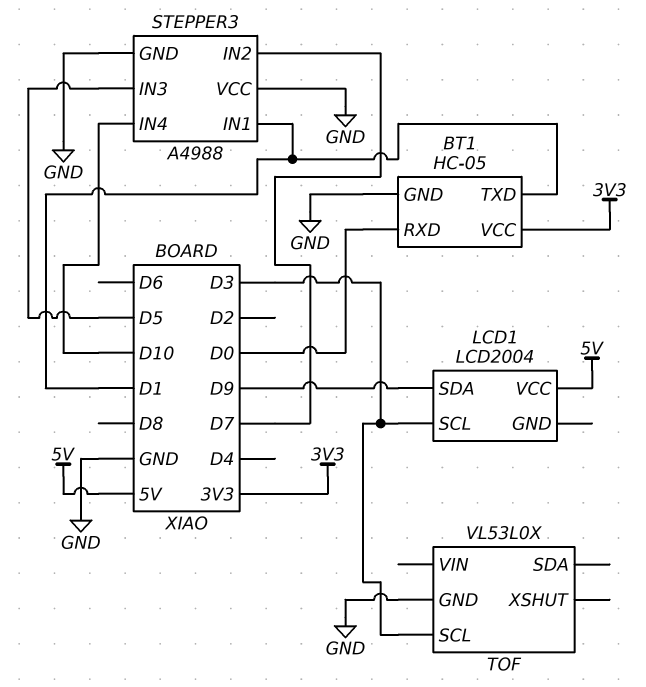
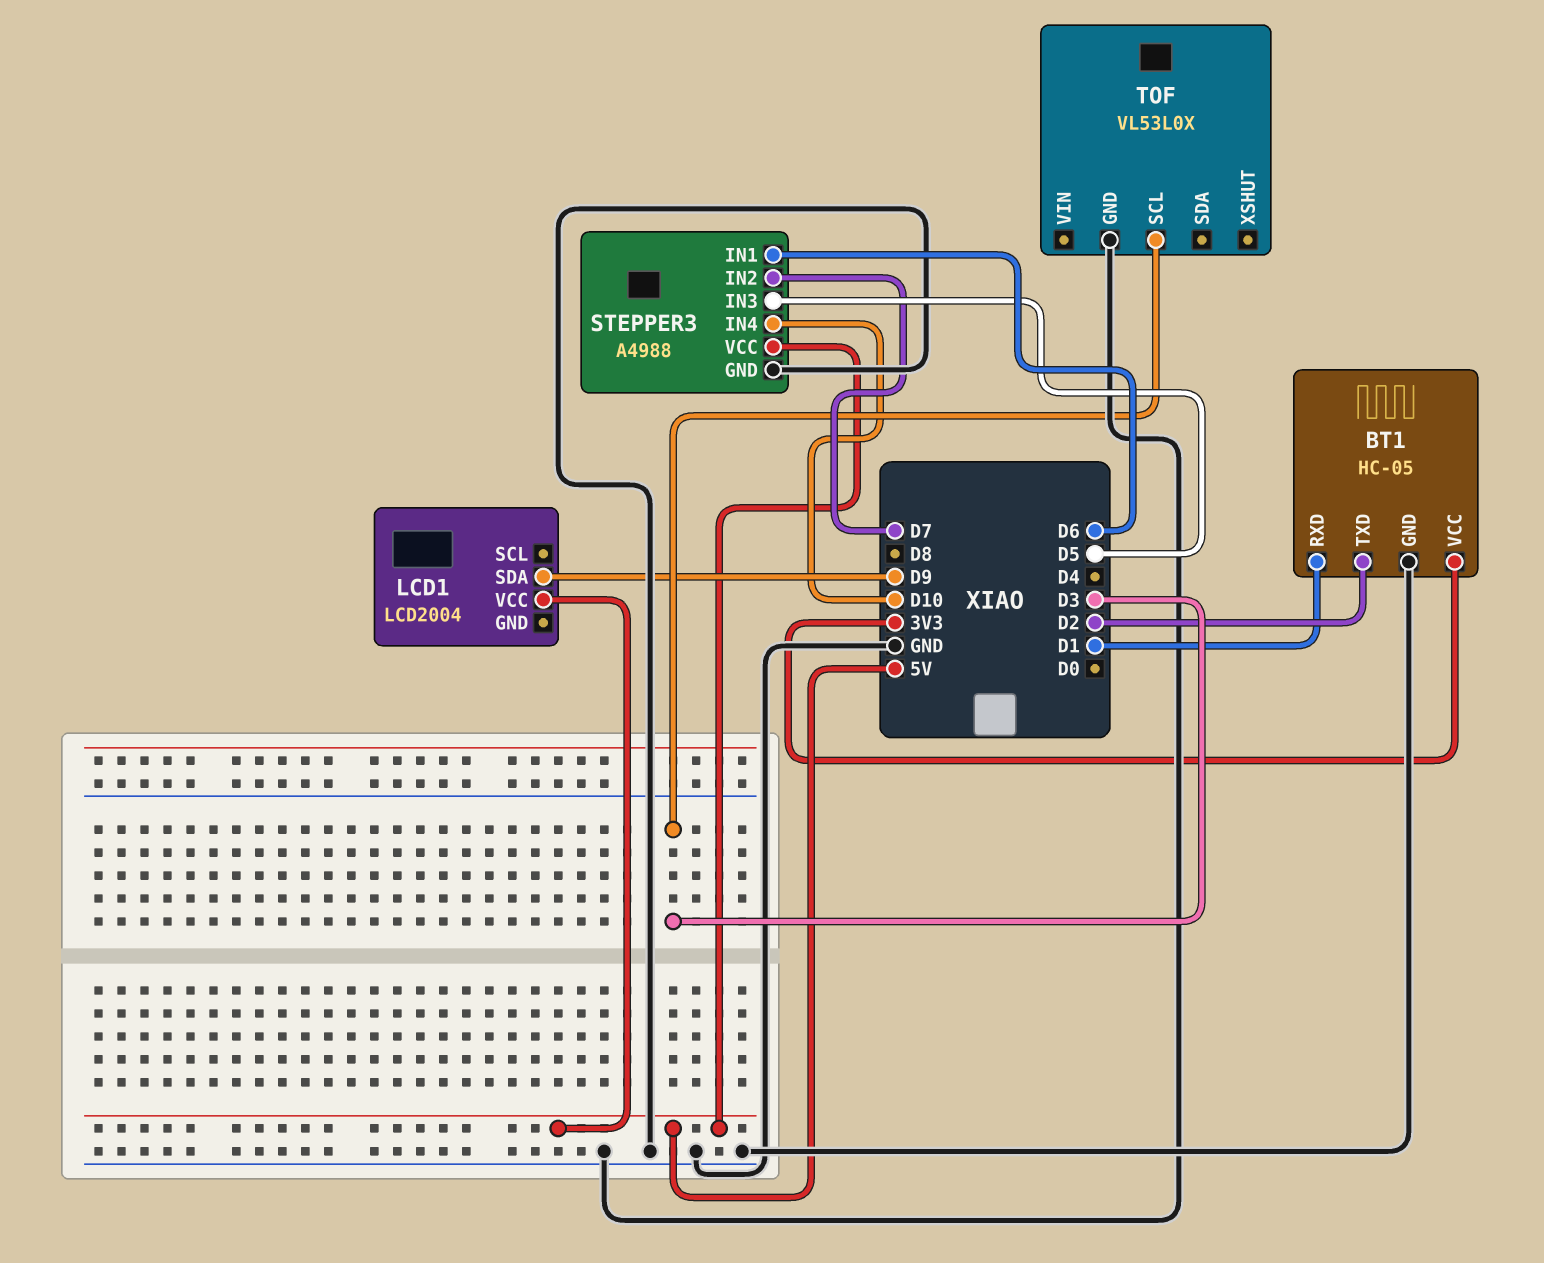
BT1 pin RXD: D0 -> D1
BT1 pin TXD: D1 -> D2
LCD1 pin SCL: D3 -> none
STEPPER3 pin IN1: D1 -> D6
STEPPER3 pin VCC: GND -> 5V

